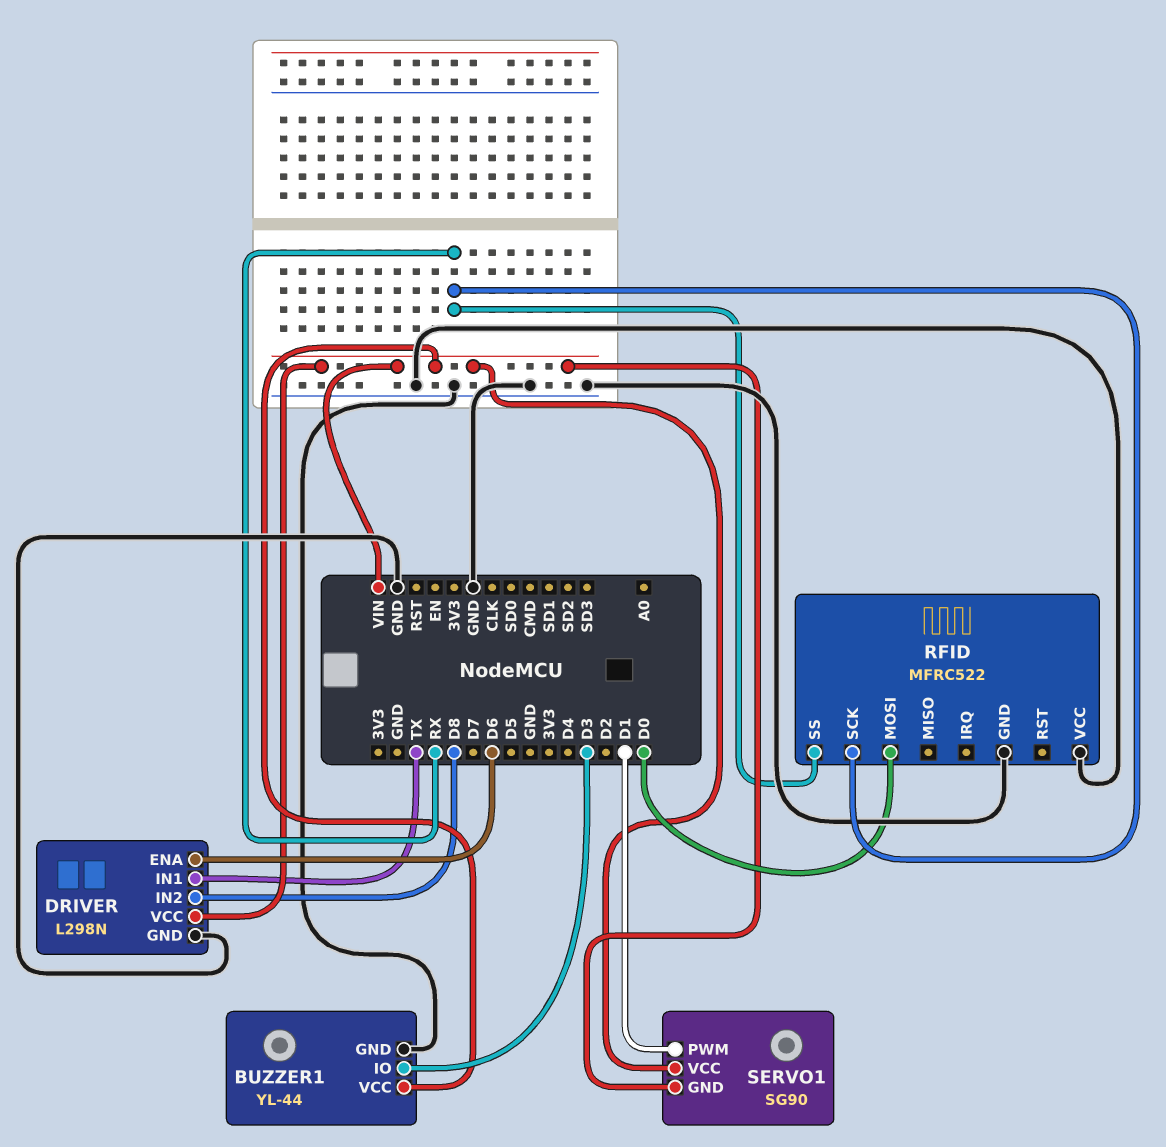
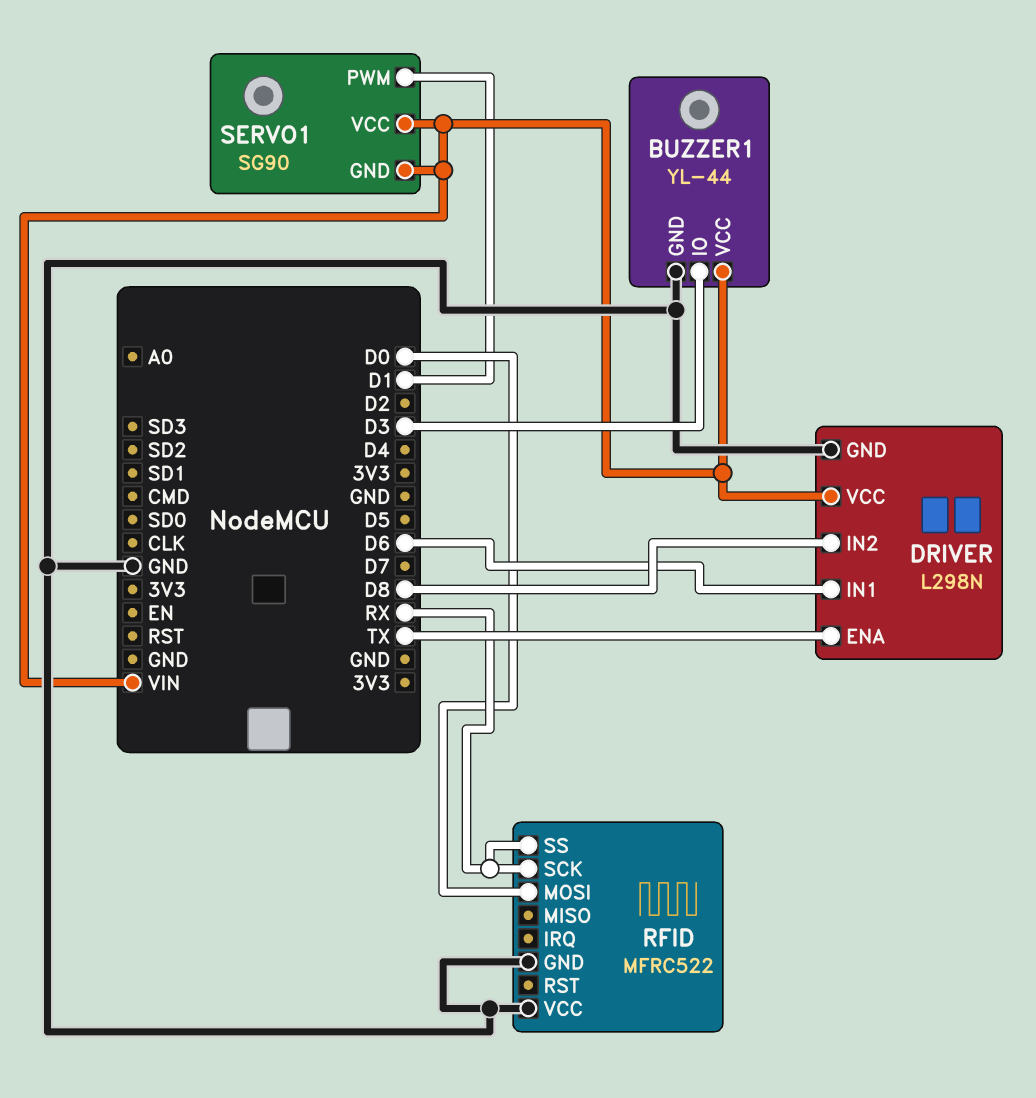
DRIVER pin ENA: D6 -> TX
DRIVER pin IN1: TX -> D6

